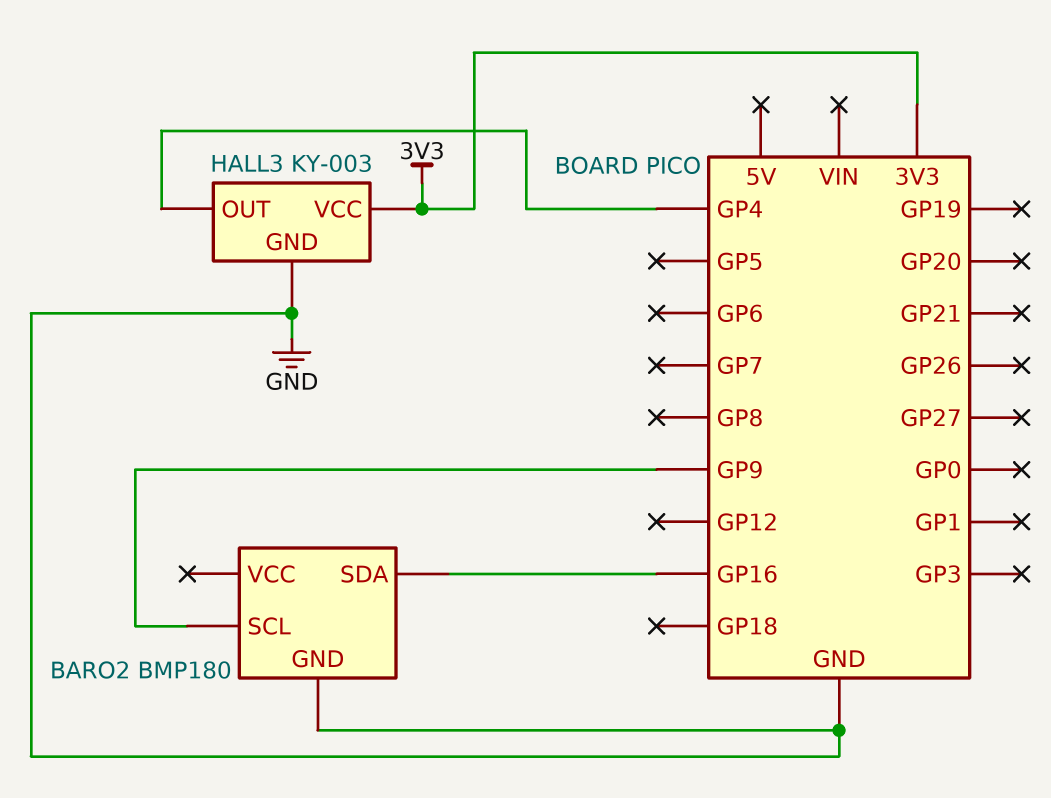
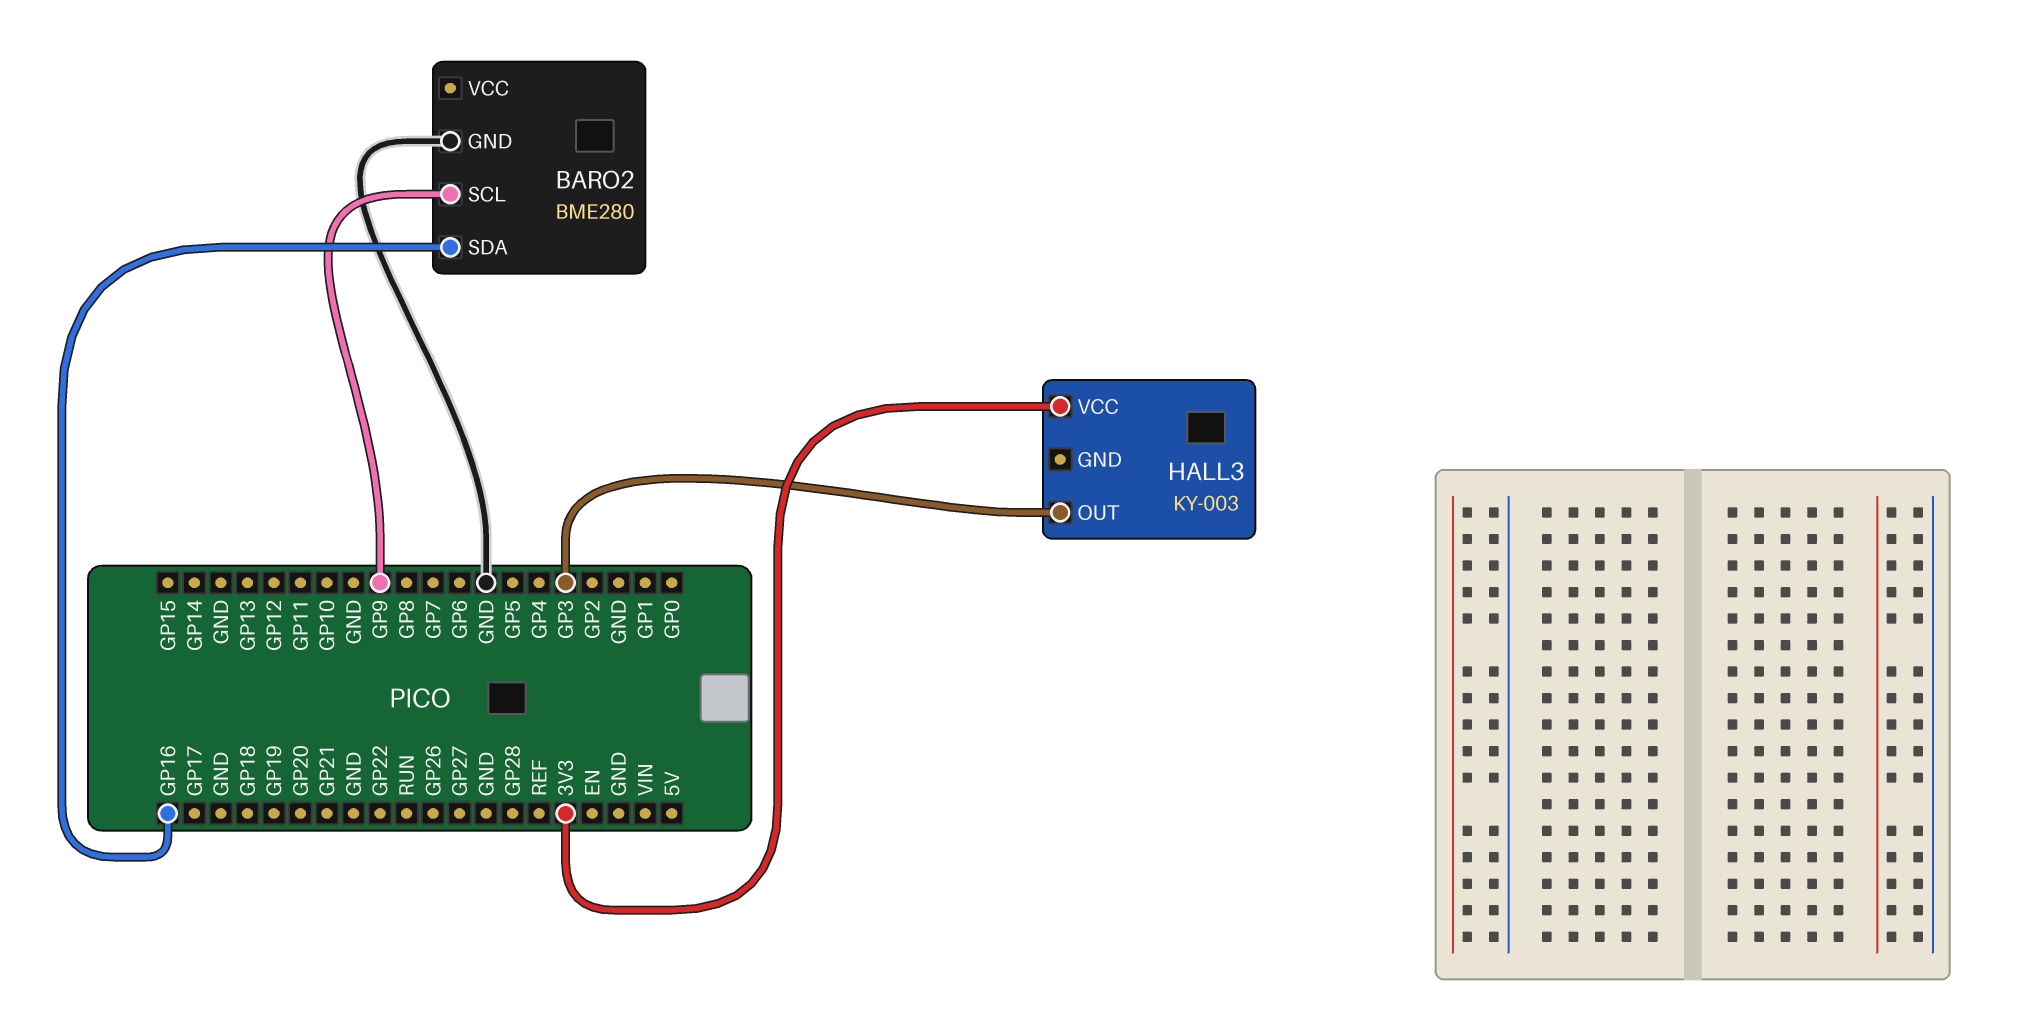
BARO2: BMP180 -> BME280
HALL3 pin GND: GND -> none
HALL3 pin OUT: GP4 -> GP3

